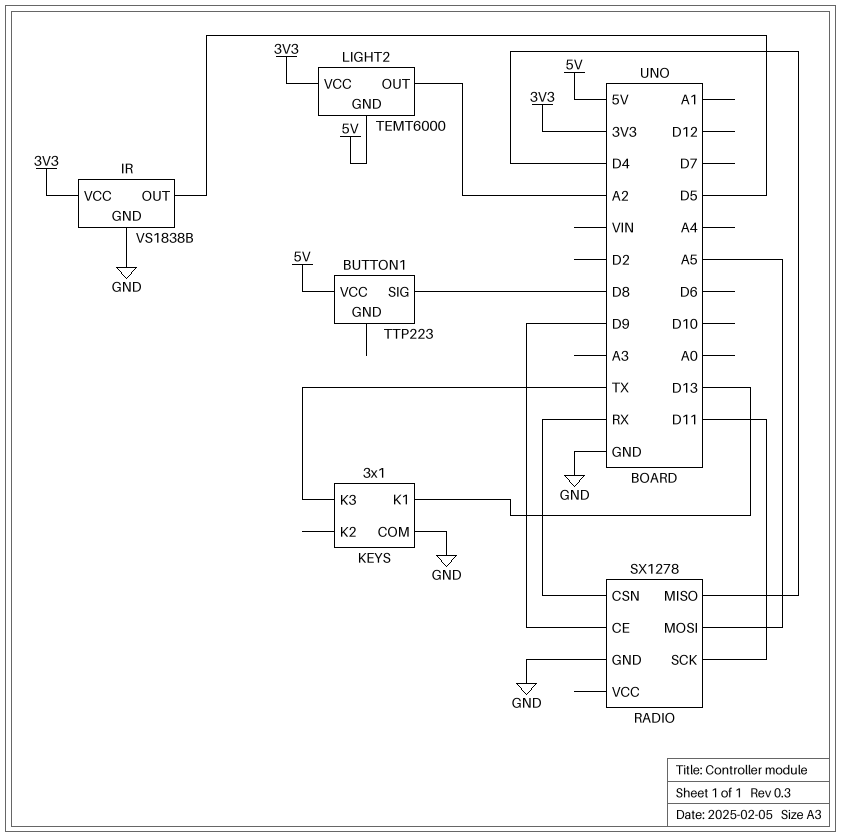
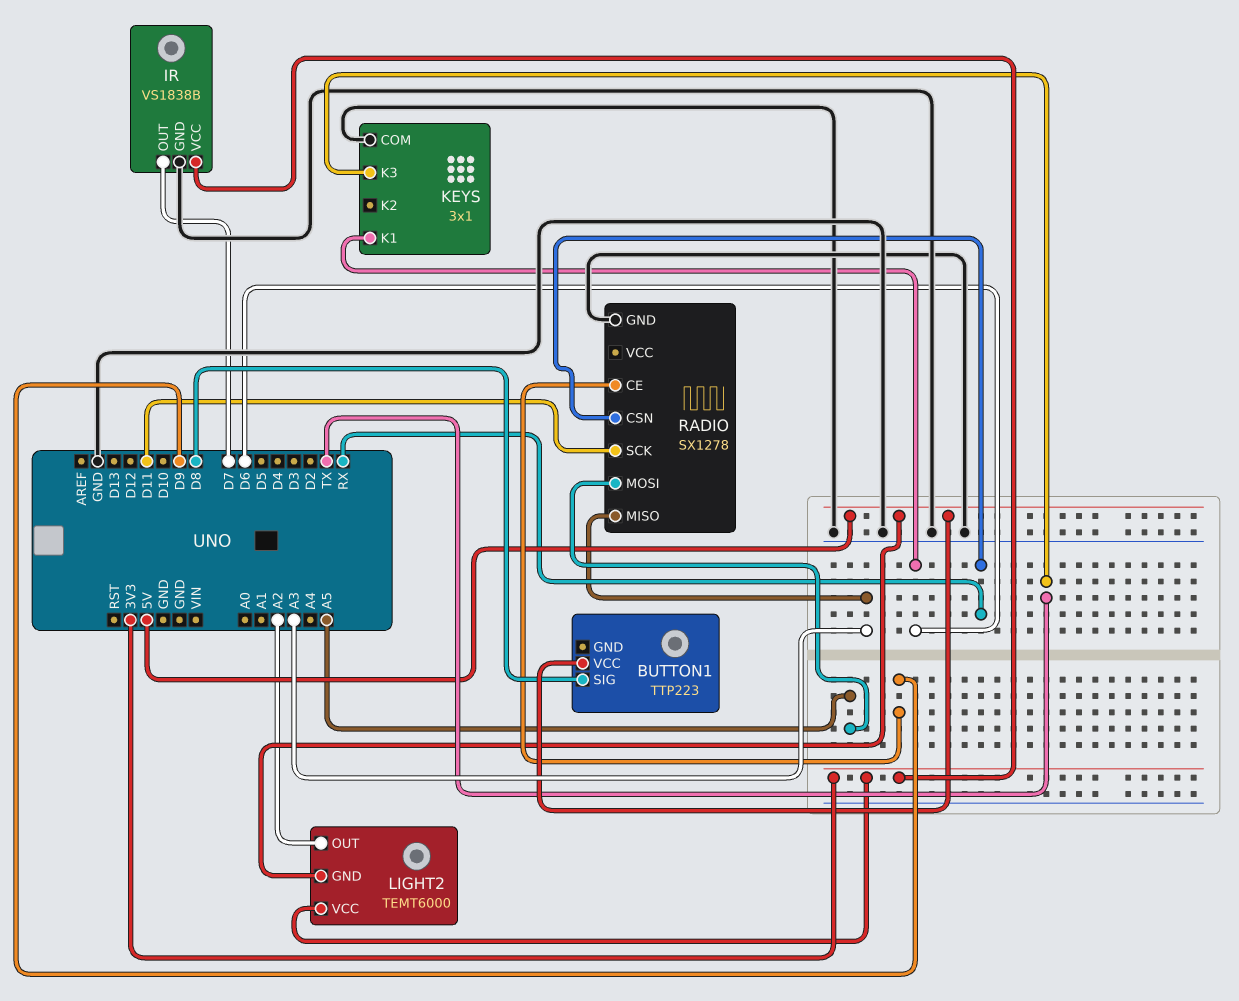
IR pin OUT: D5 -> D7
KEYS pin K1: D13 -> D6
RADIO pin MISO: D4 -> A3

